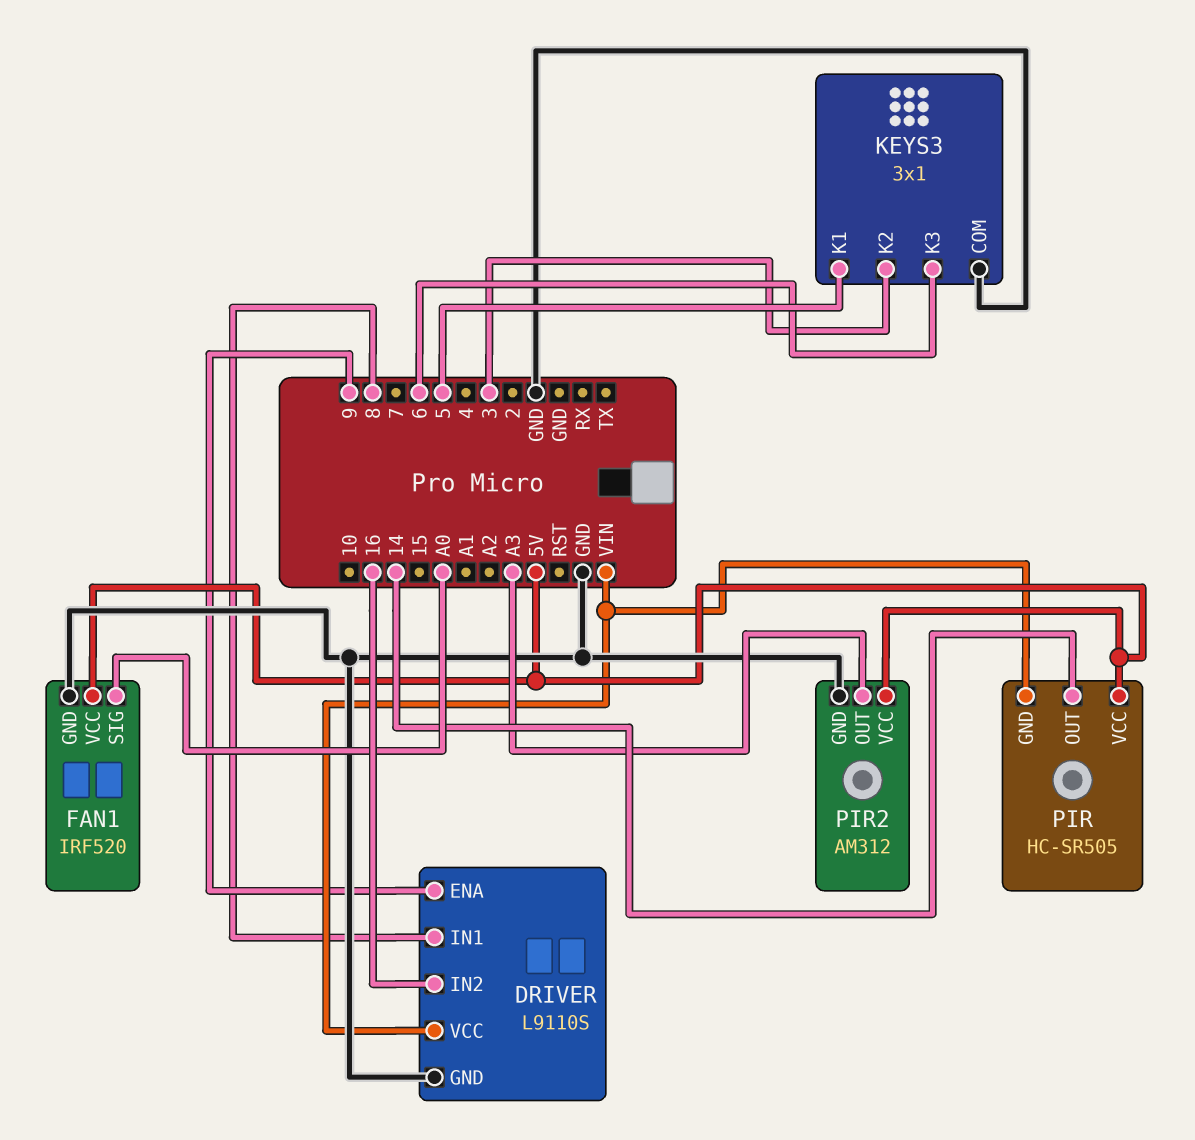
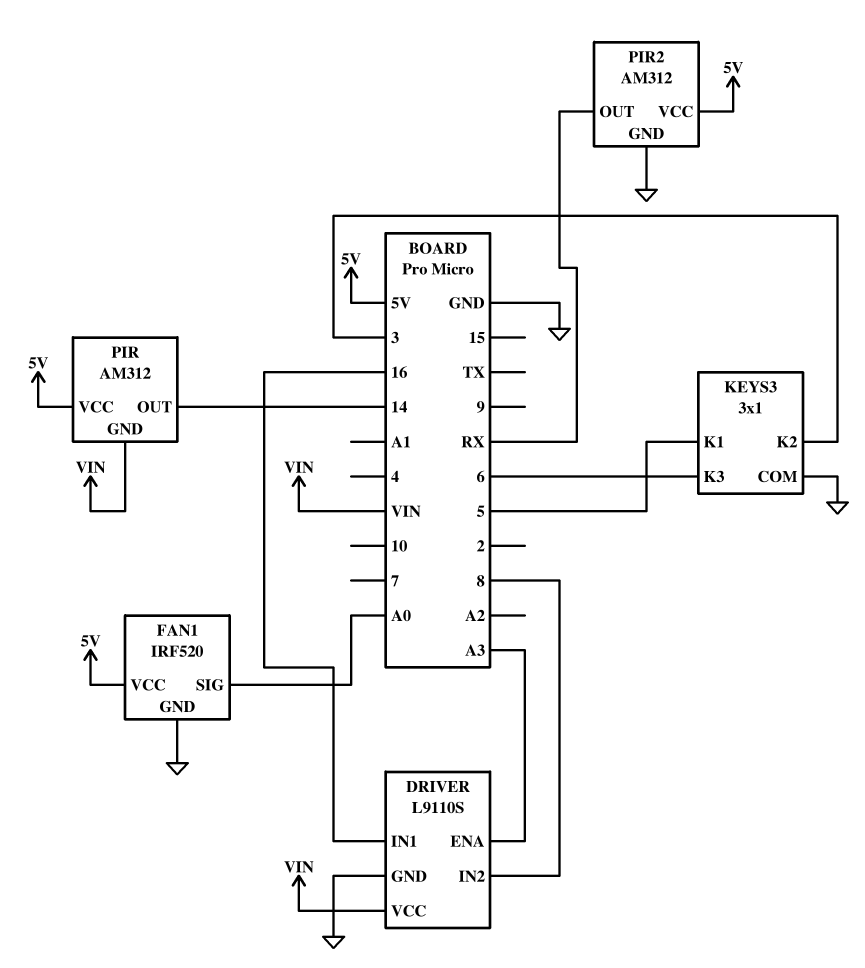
DRIVER pin ENA: 9 -> A3
DRIVER pin IN1: 8 -> 16
DRIVER pin IN2: 16 -> 8
PIR: HC-SR505 -> AM312
PIR2 pin OUT: A3 -> RX

